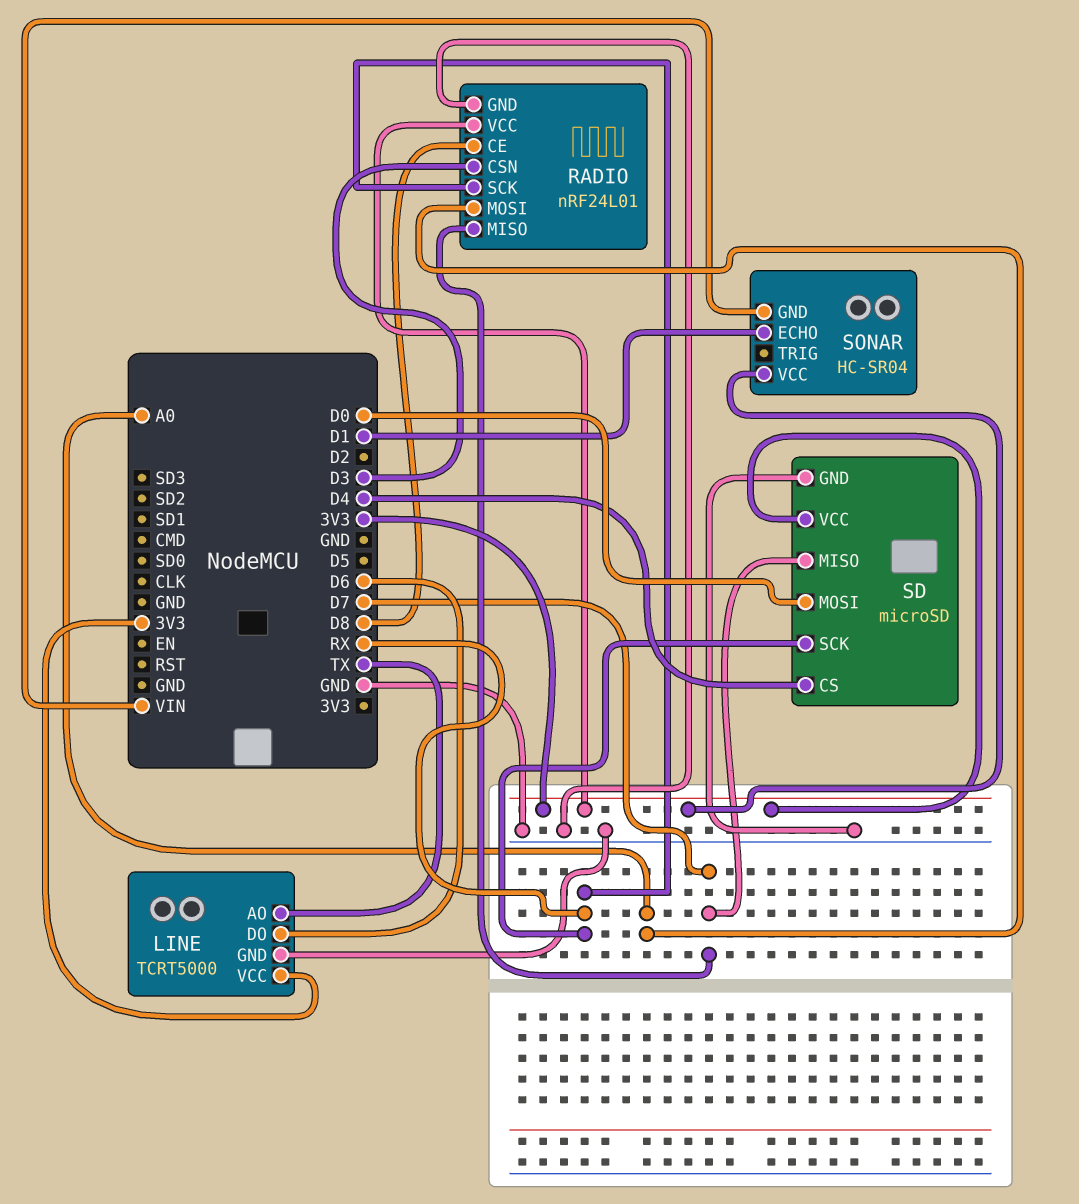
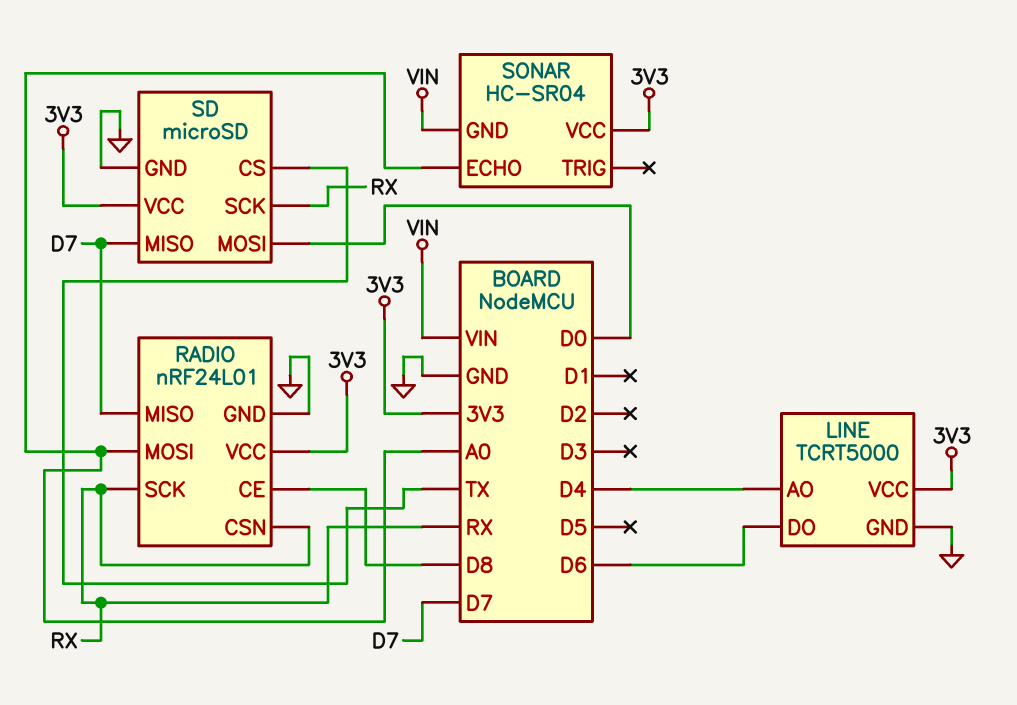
LINE pin AO: TX -> D4
RADIO pin CSN: D3 -> RX
SD pin CS: D4 -> TX
SONAR pin ECHO: D1 -> A0

